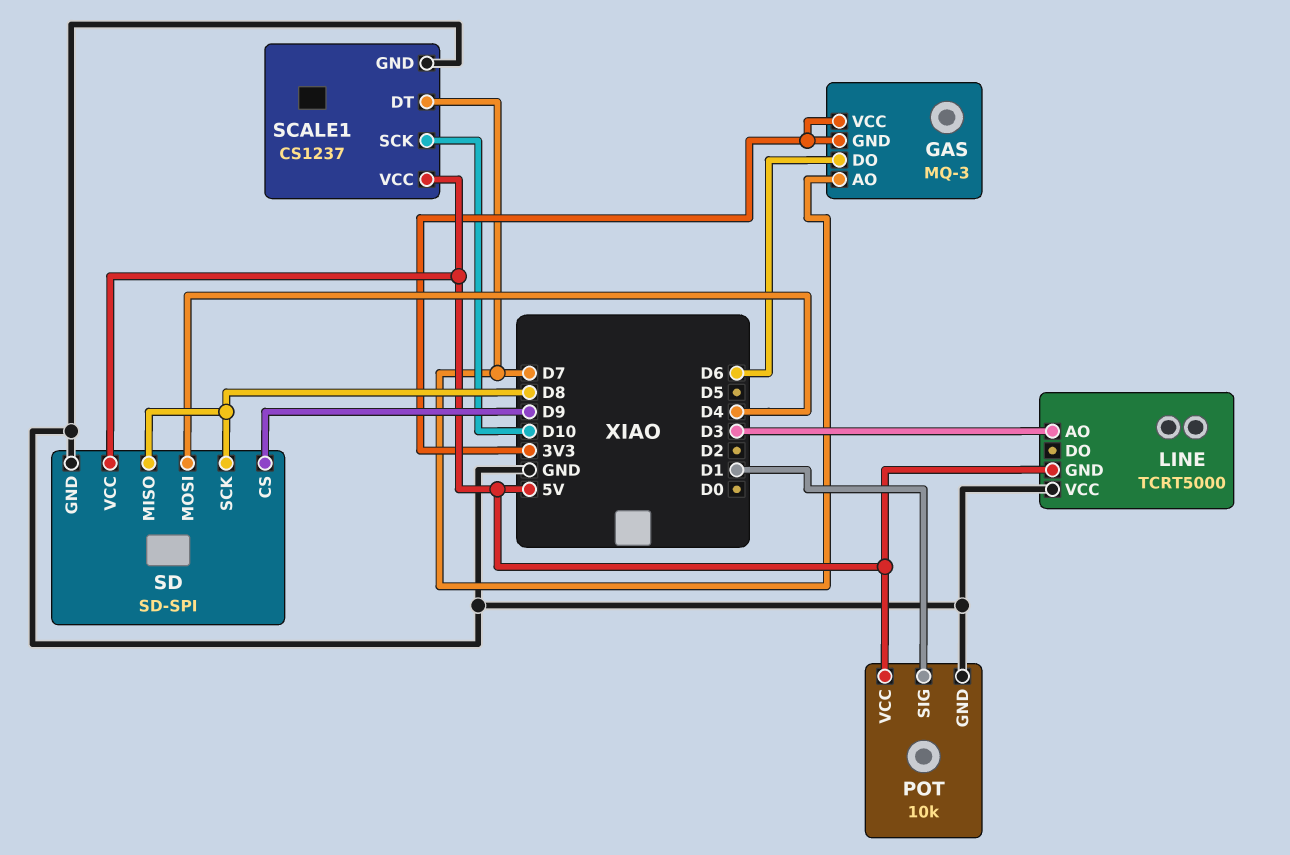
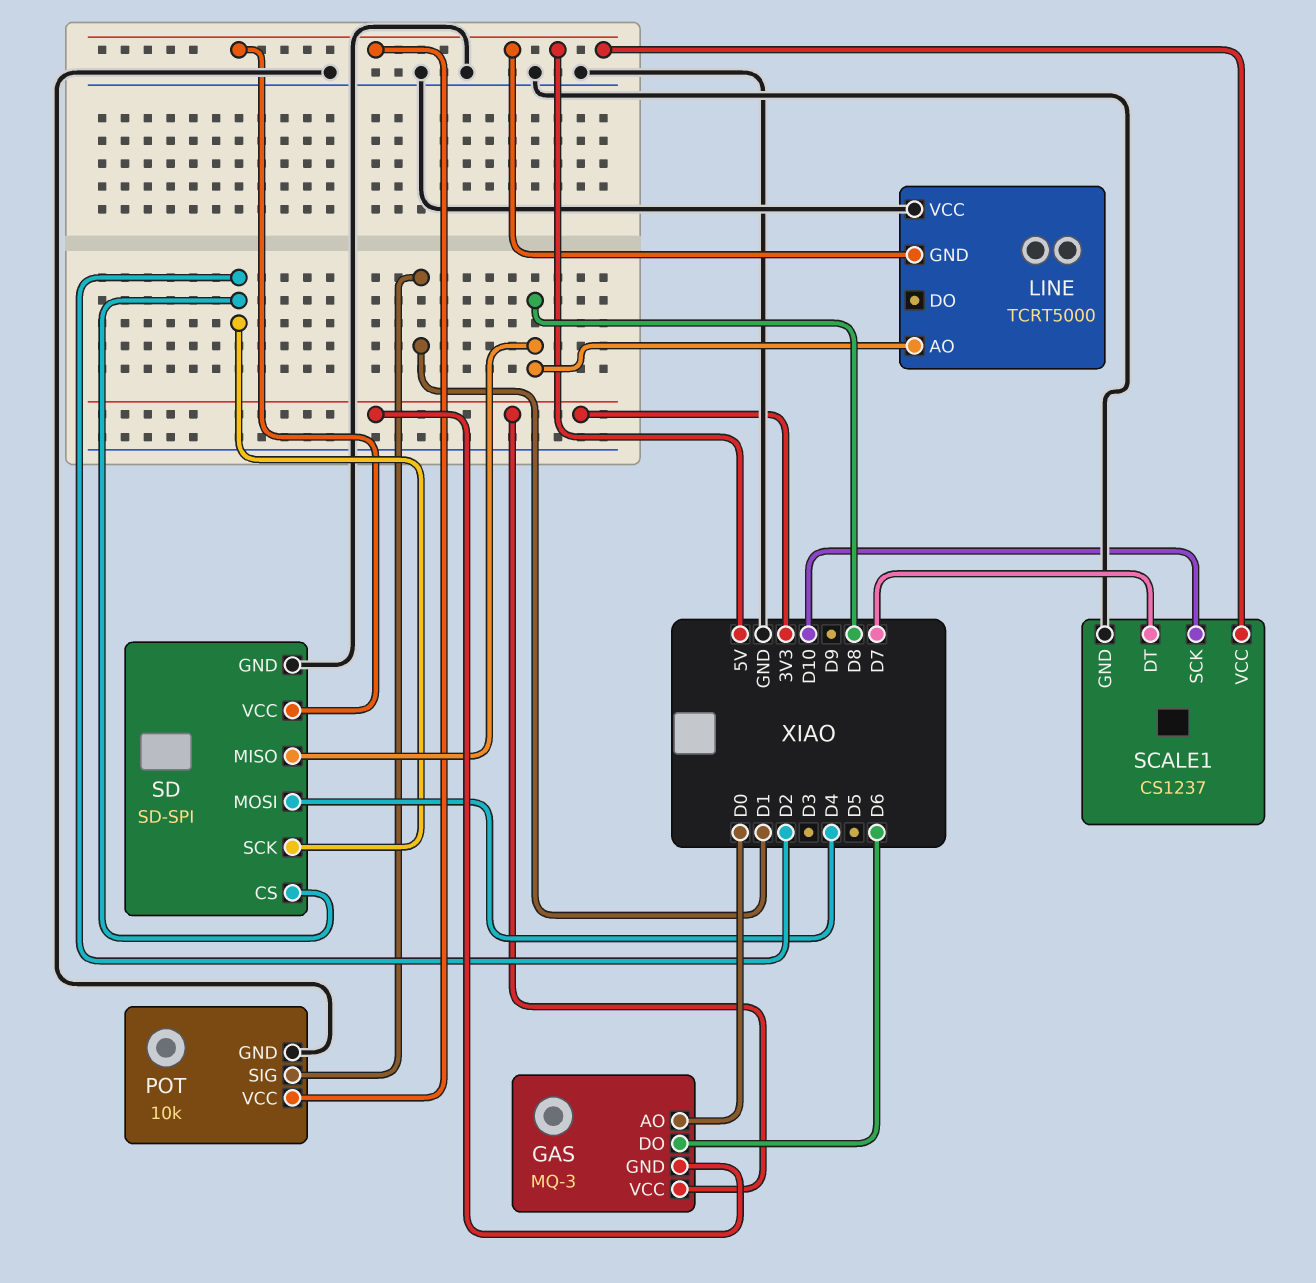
GAS pin AO: D7 -> D0
LINE pin AO: D3 -> D8
SD pin CS: D9 -> D2
SD pin SCK: D8 -> D2

